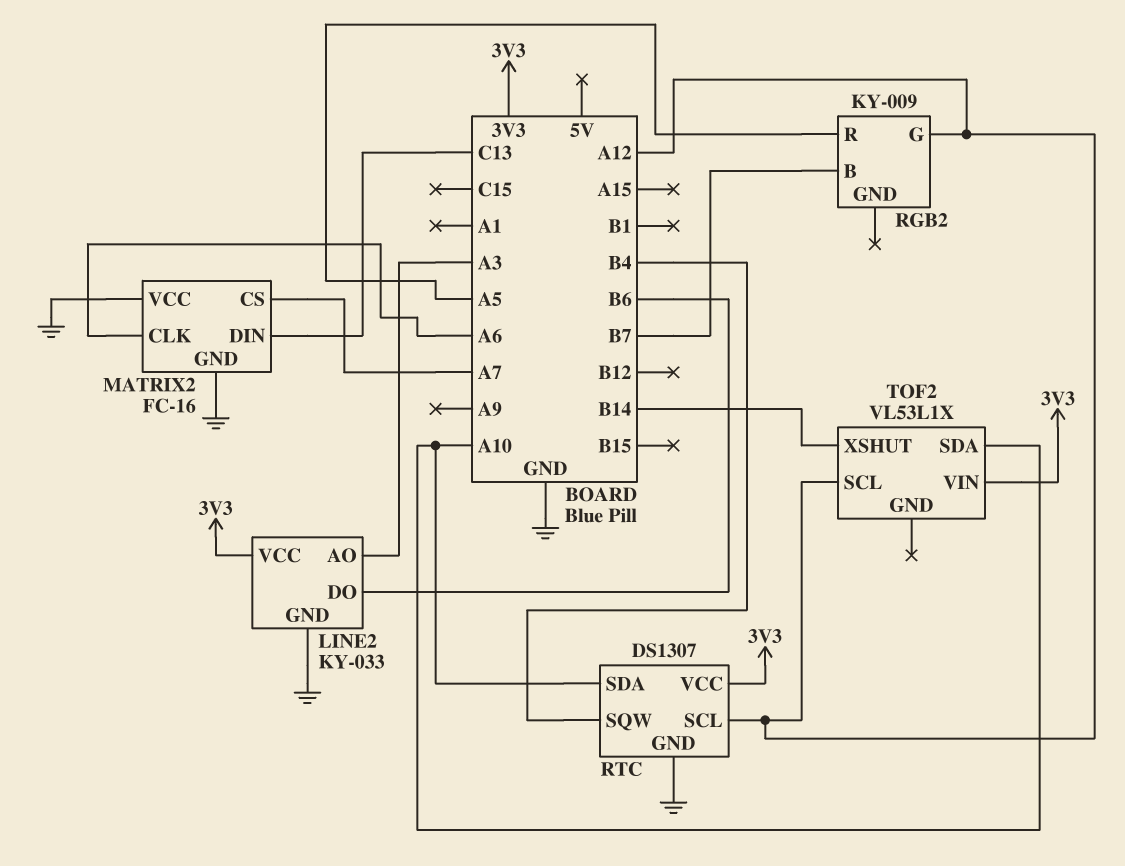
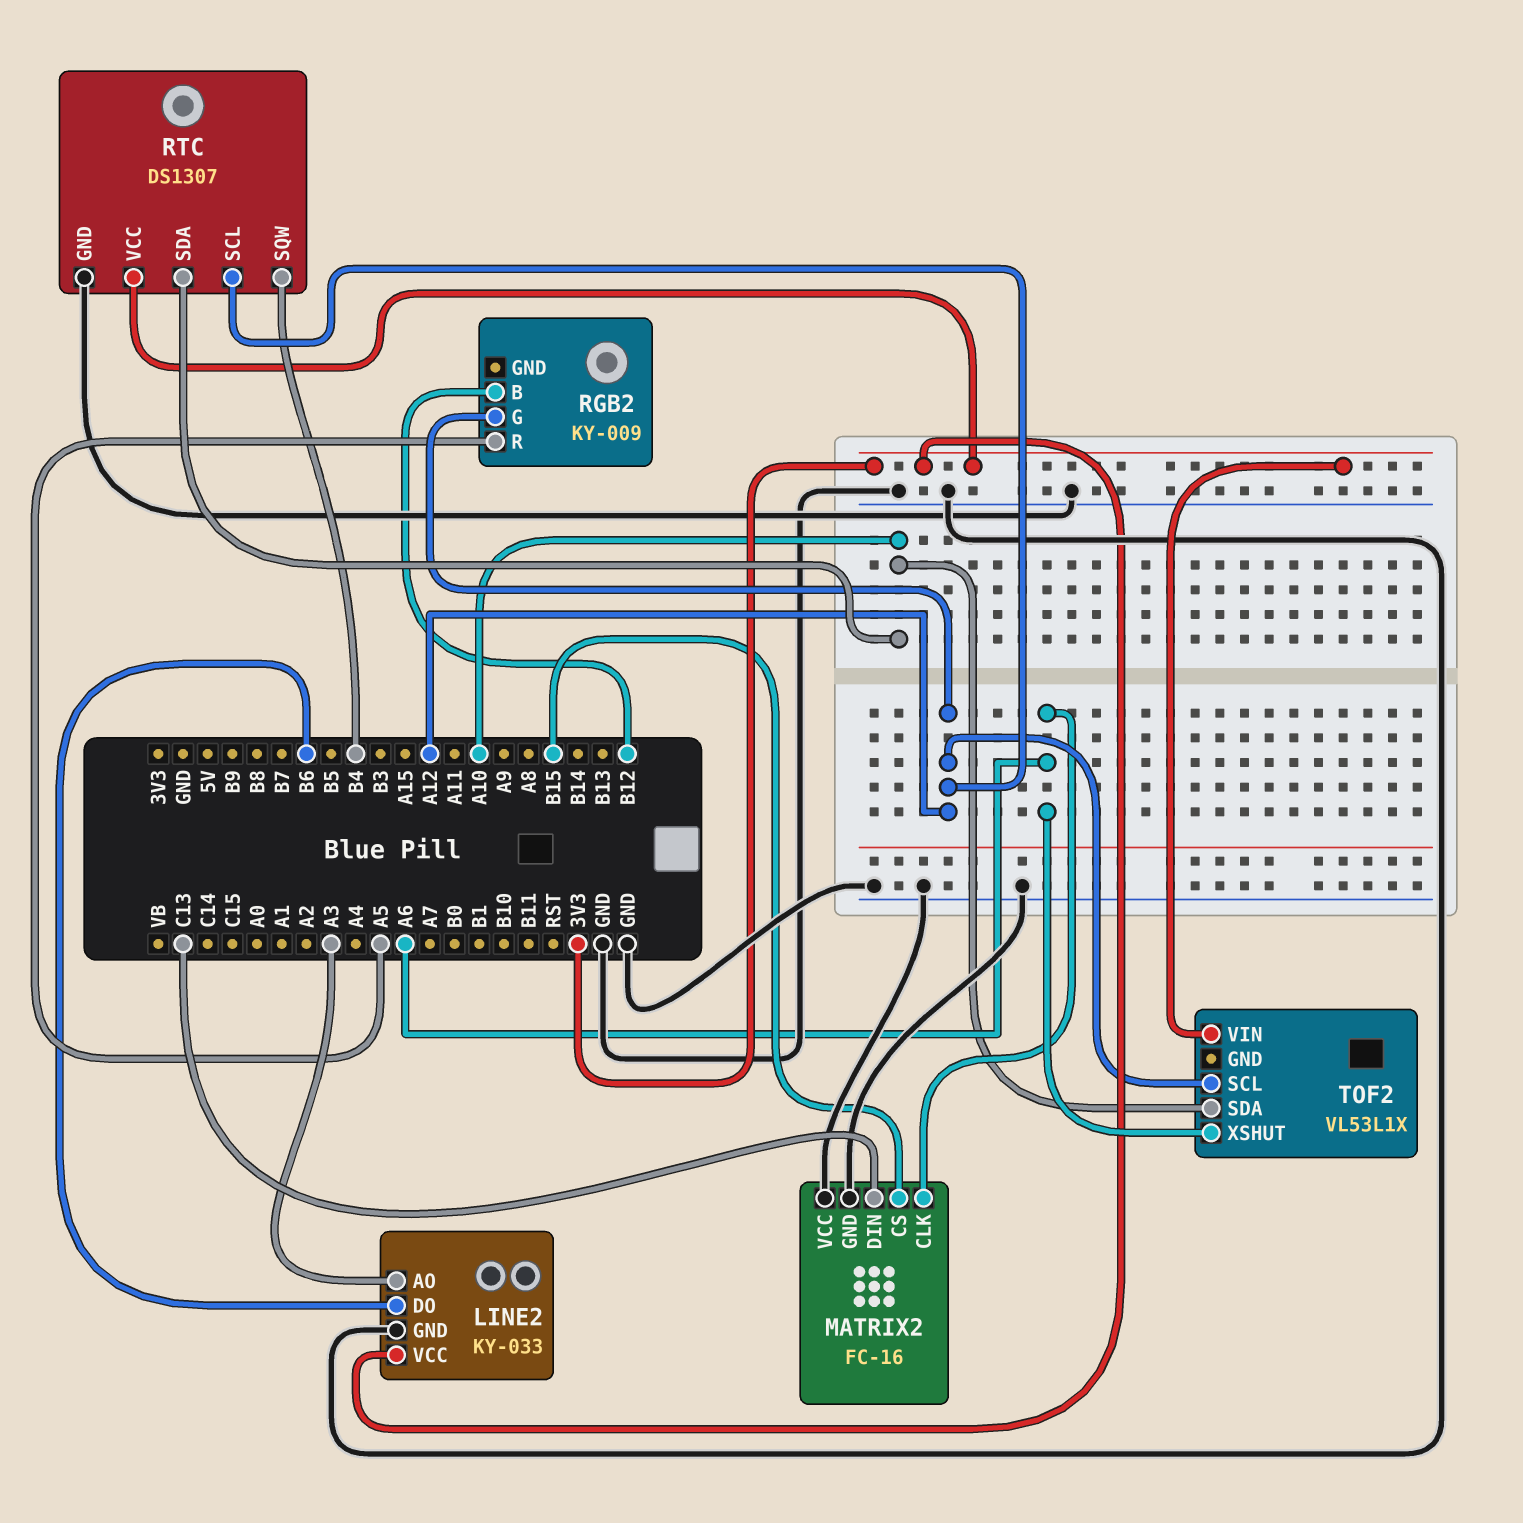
MATRIX2 pin CS: A7 -> B15
RGB2 pin B: B7 -> B12
TOF2 pin XSHUT: B14 -> A6

